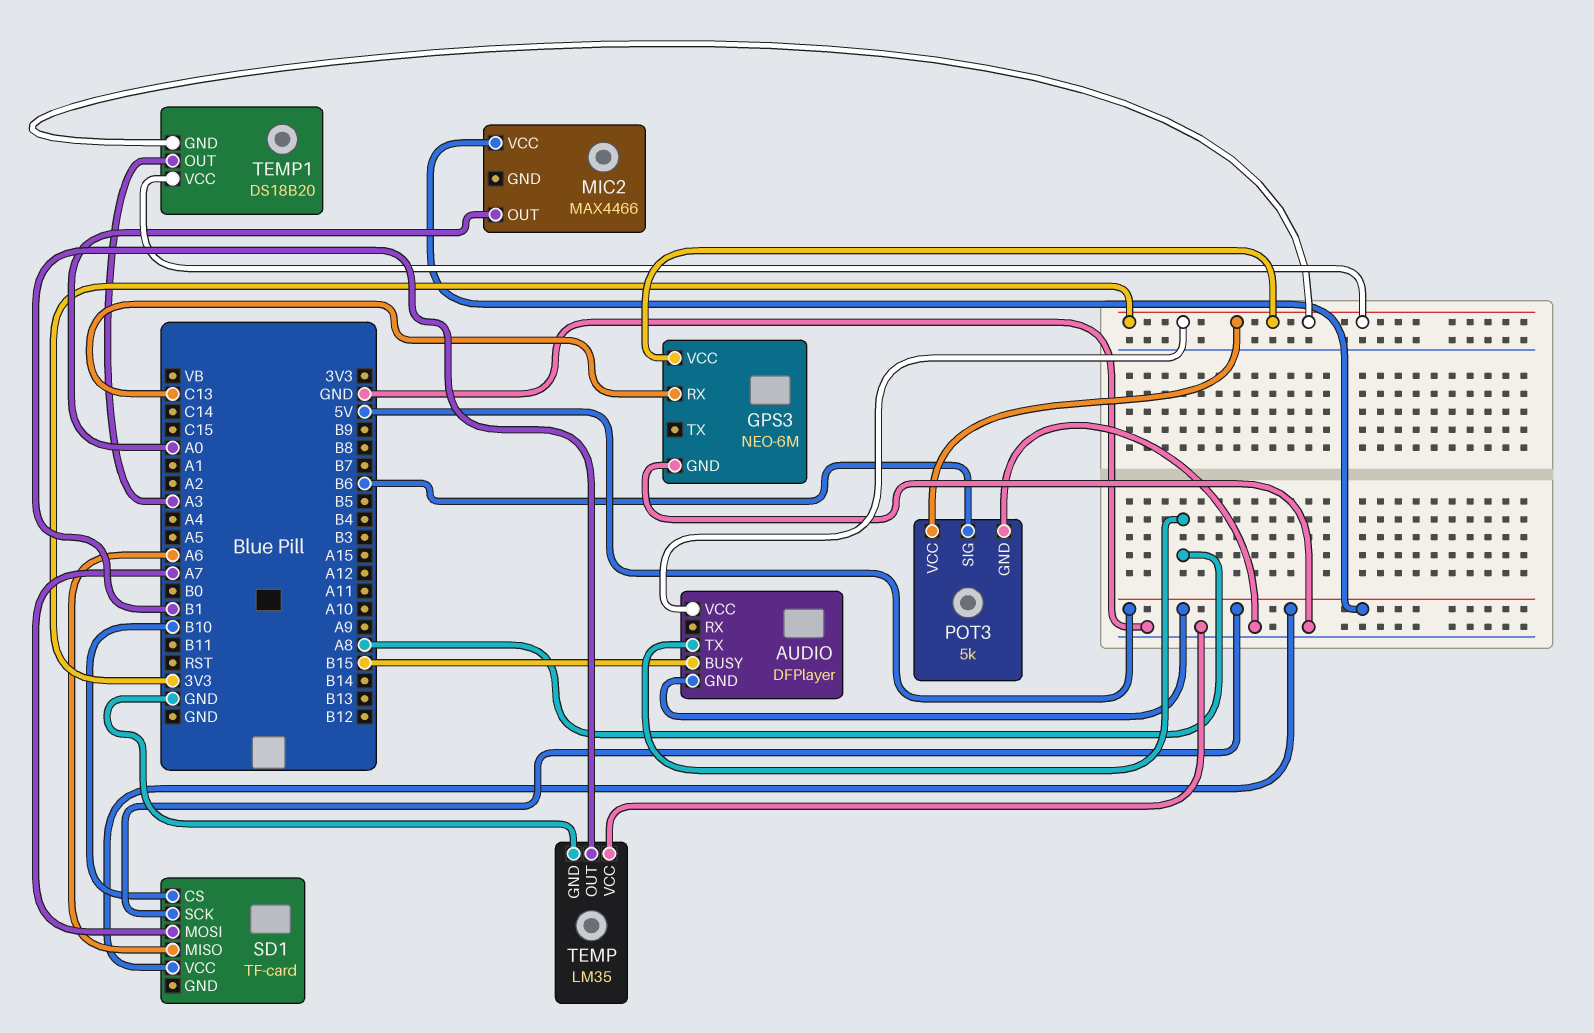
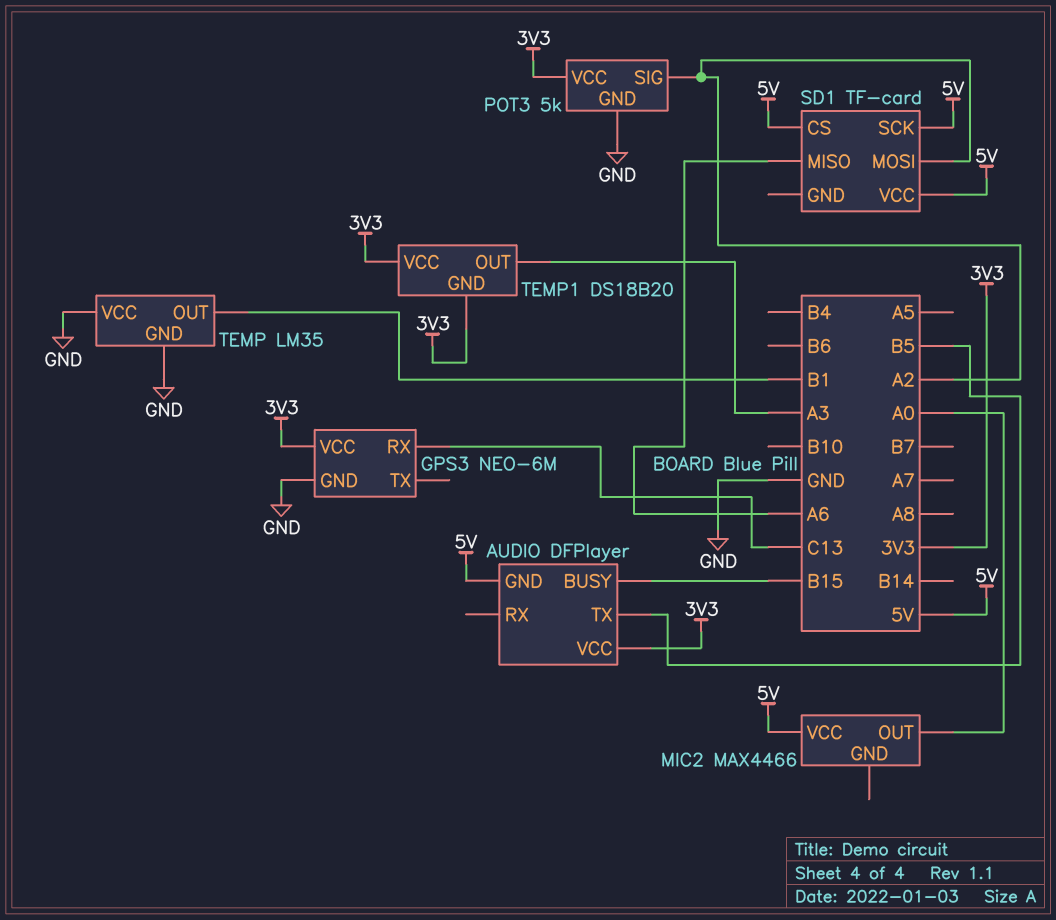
AUDIO pin TX: A8 -> B5
POT3 pin SIG: B6 -> A2
SD1 pin CS: B10 -> 5V
SD1 pin MOSI: A7 -> A2

